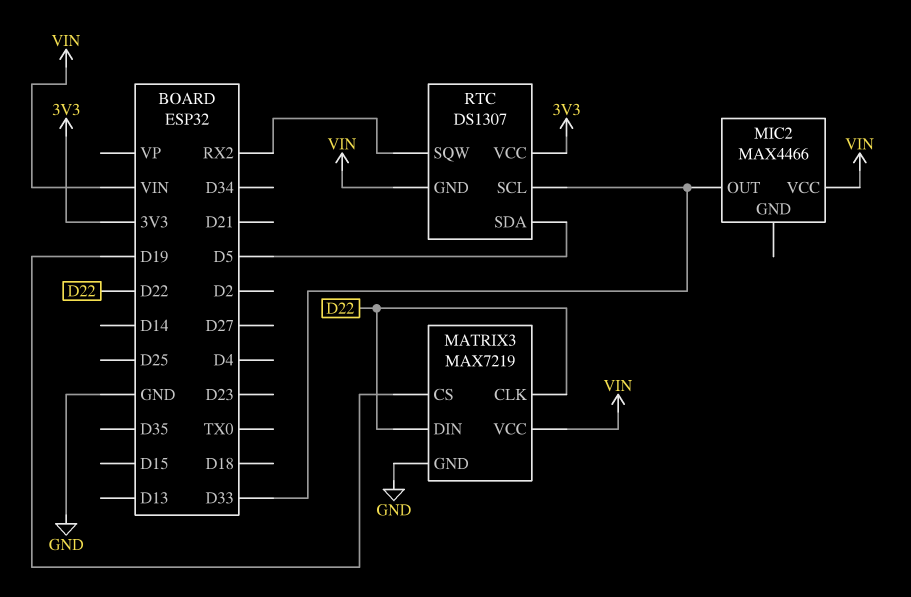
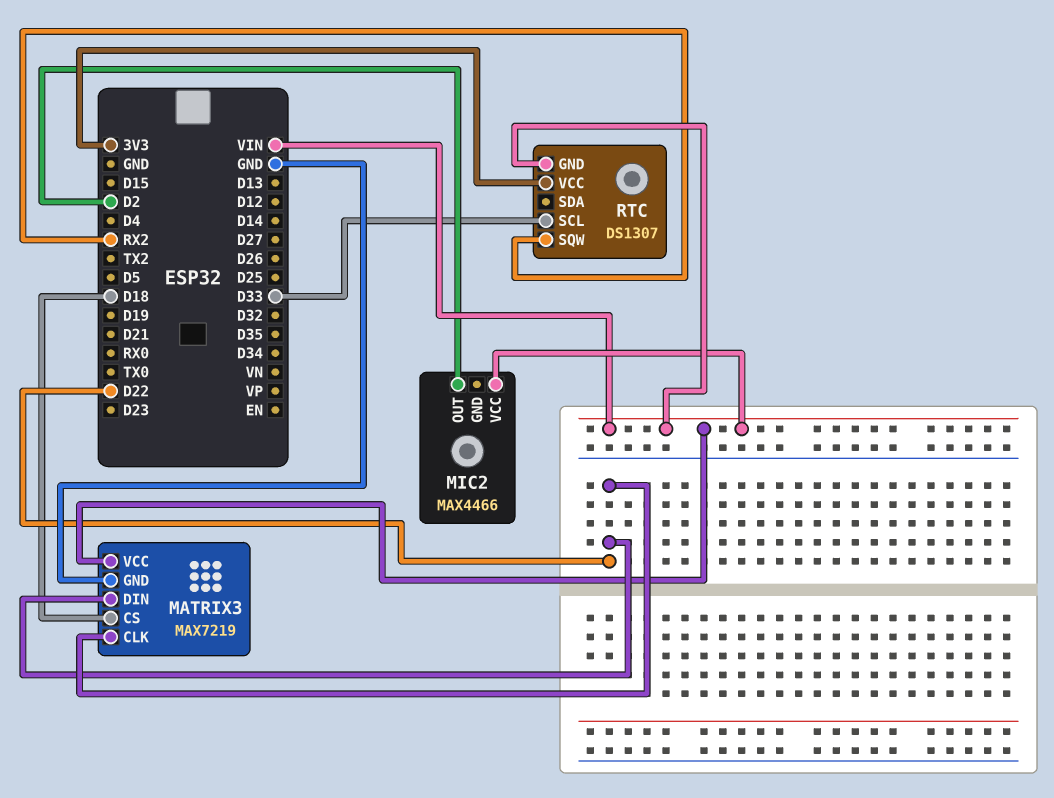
MATRIX3 pin CS: D19 -> D18
MIC2 pin OUT: D33 -> D2
RTC pin SDA: D5 -> none

